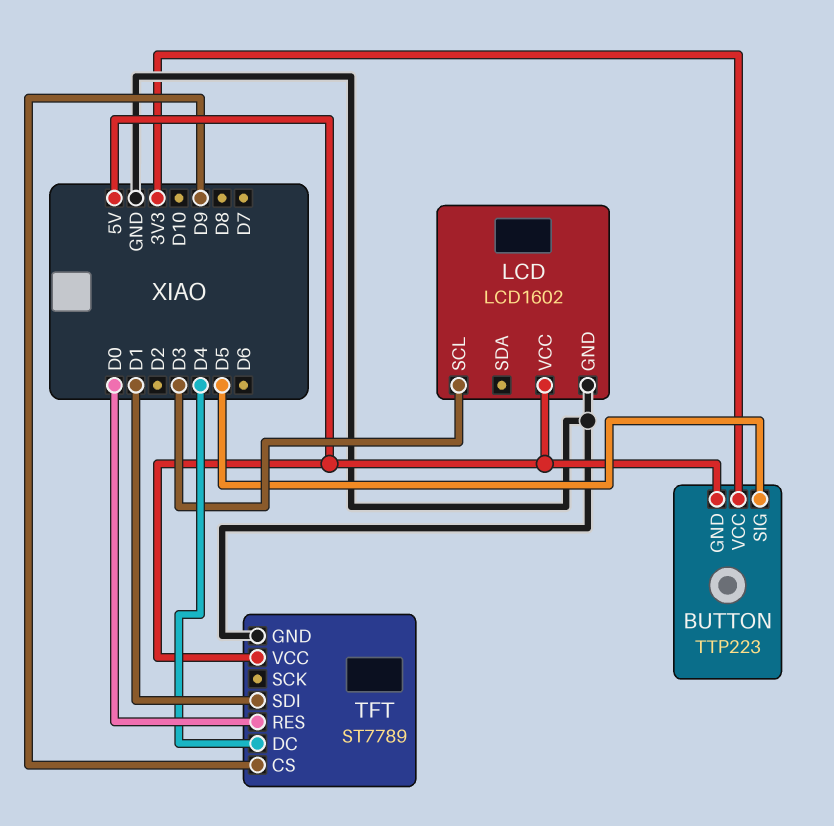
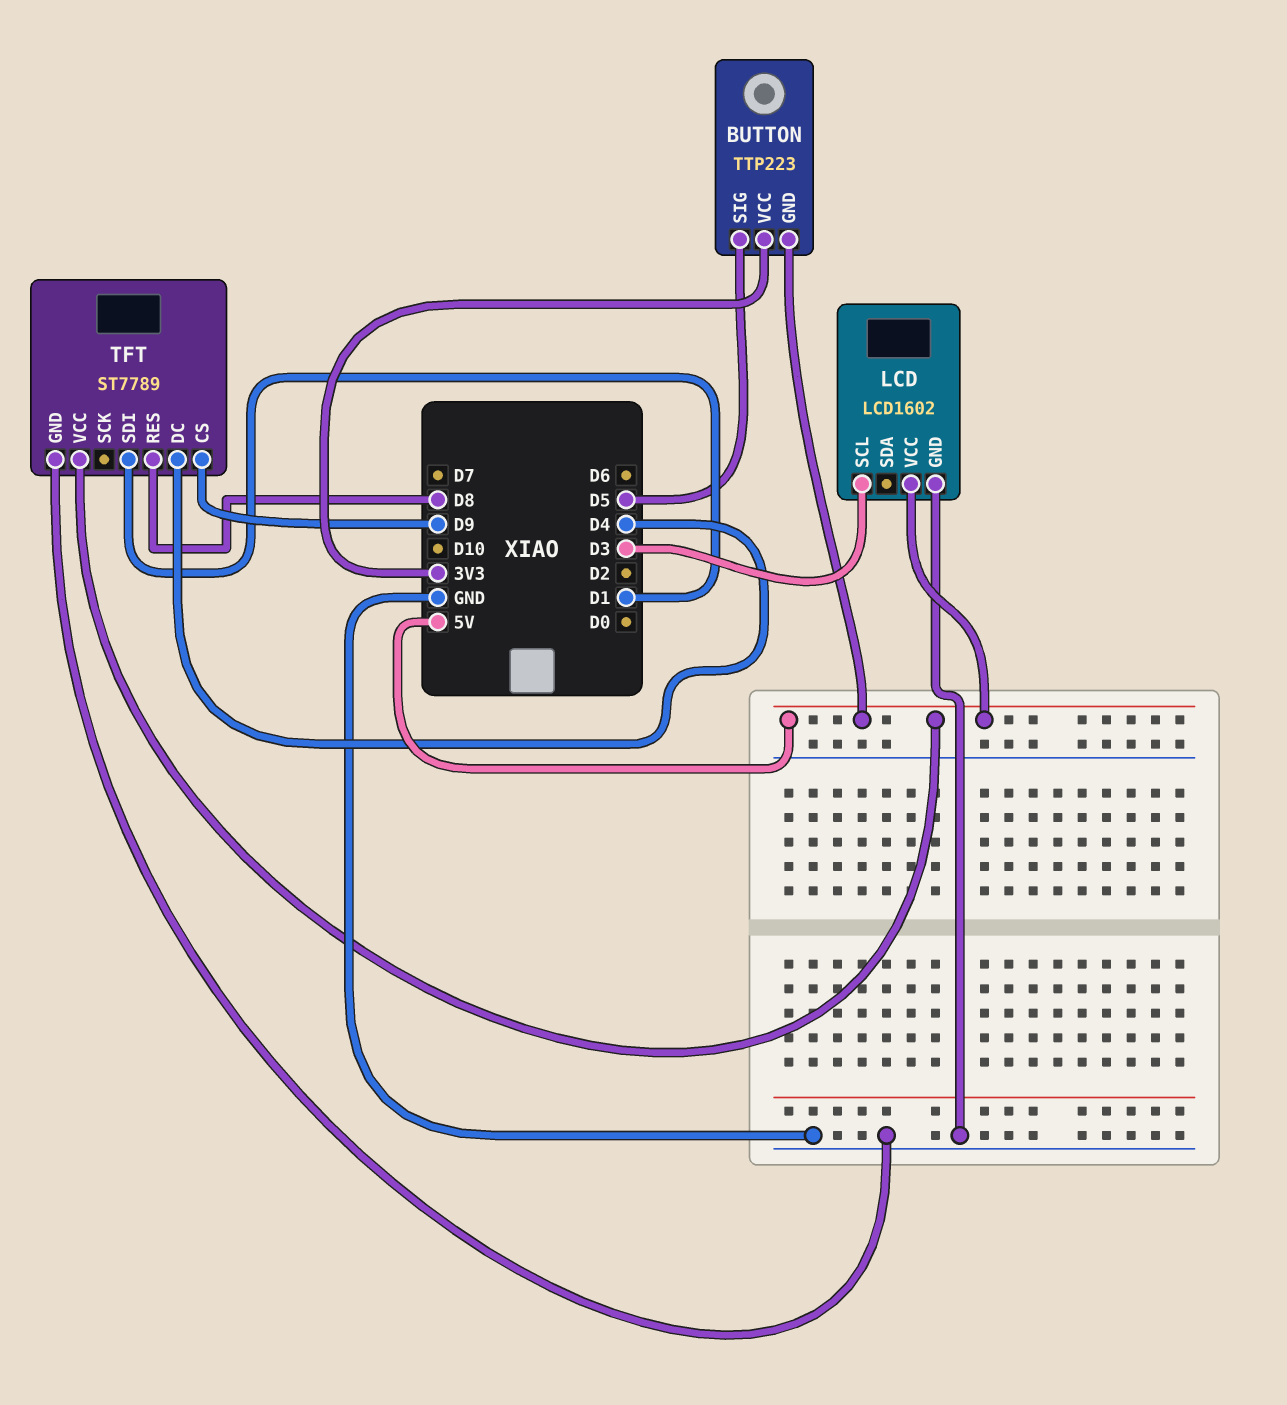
TFT pin RES: D0 -> D8

